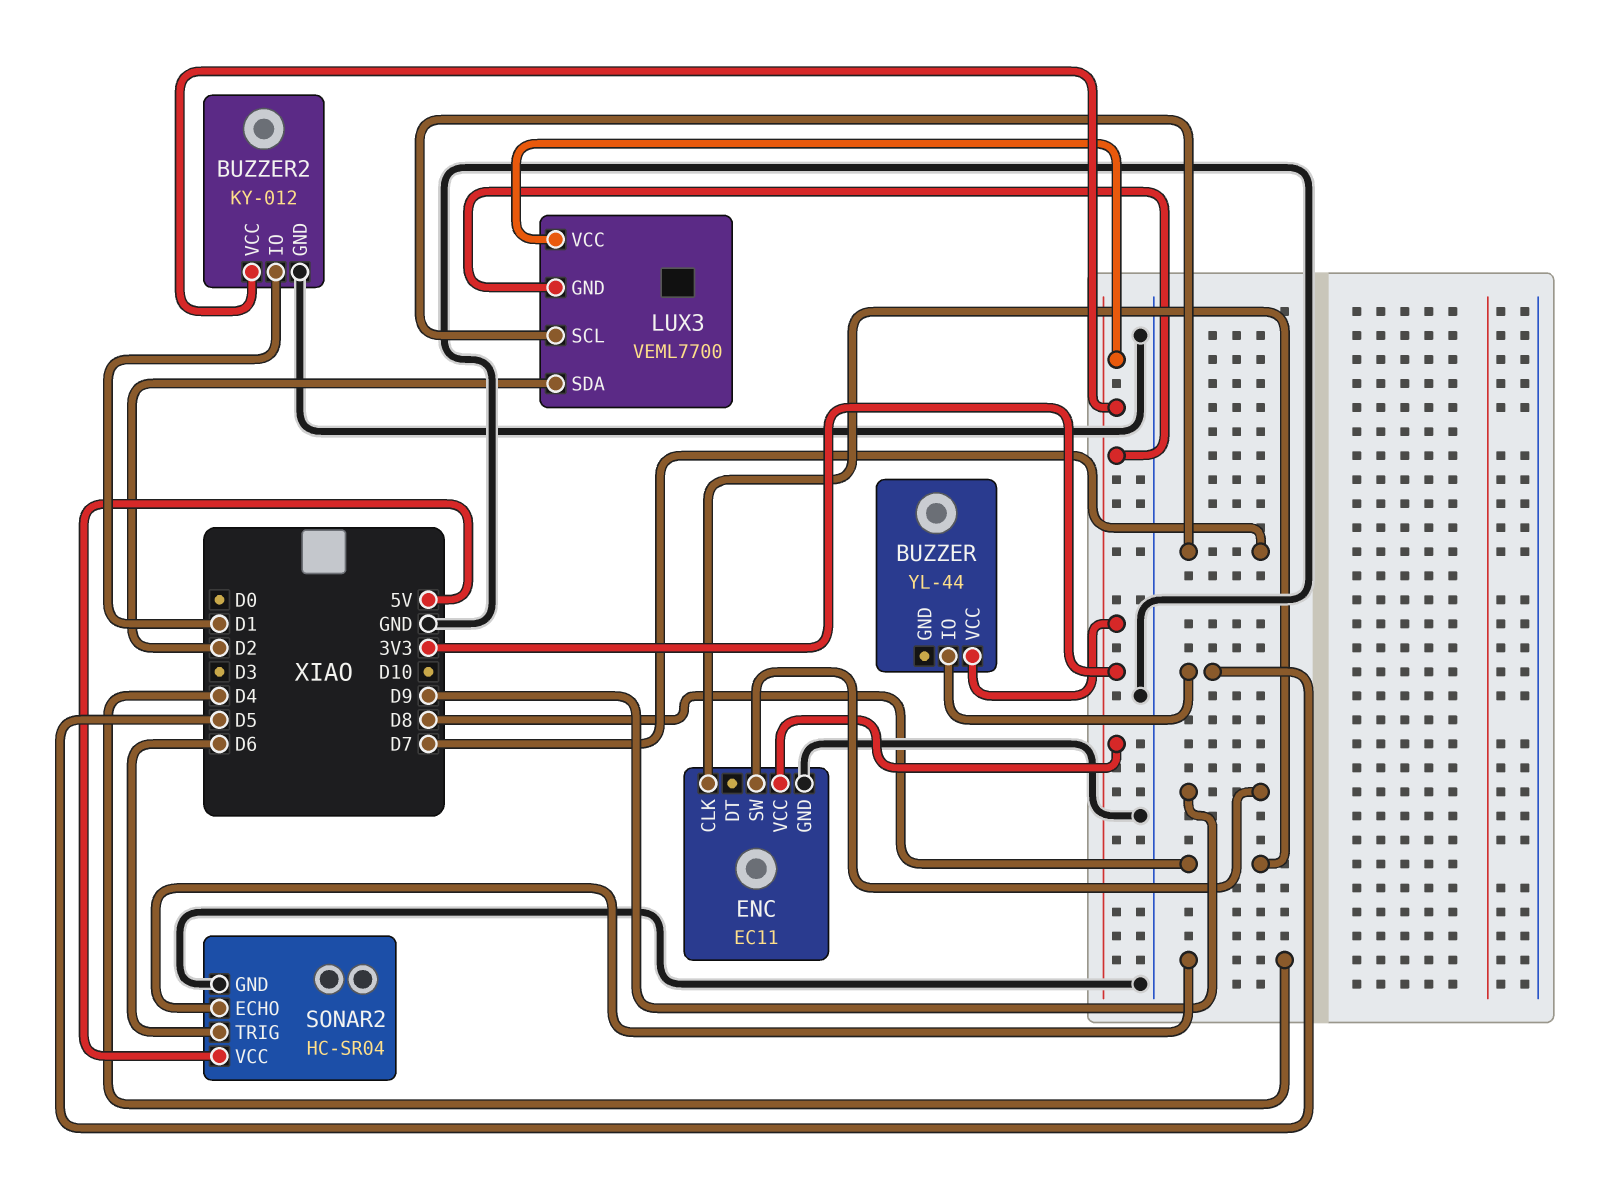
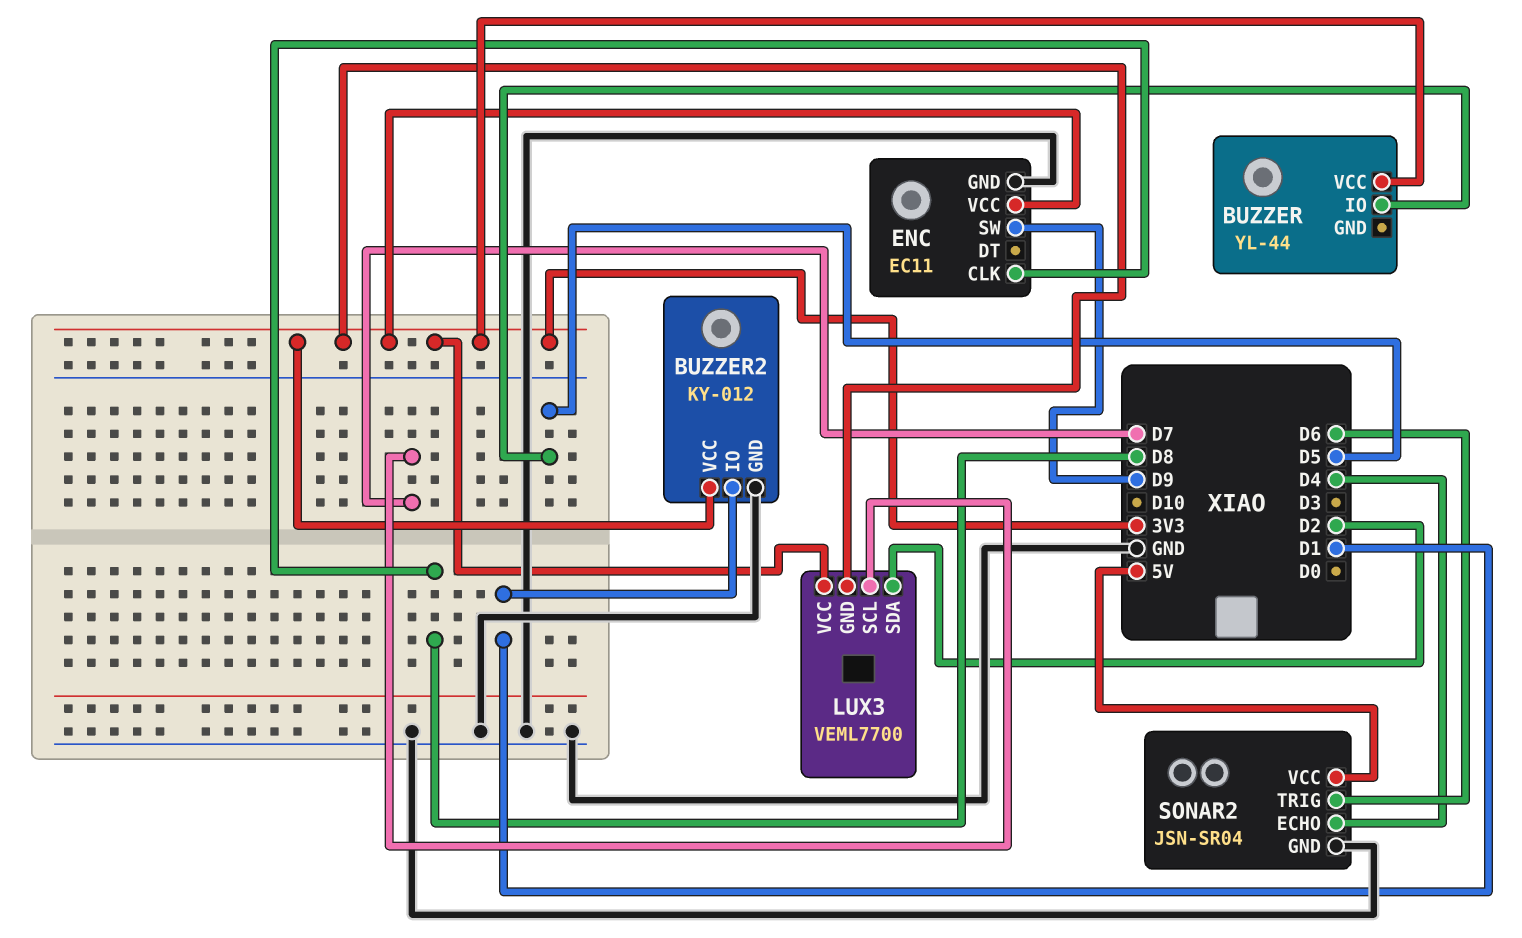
SONAR2: HC-SR04 -> JSN-SR04

